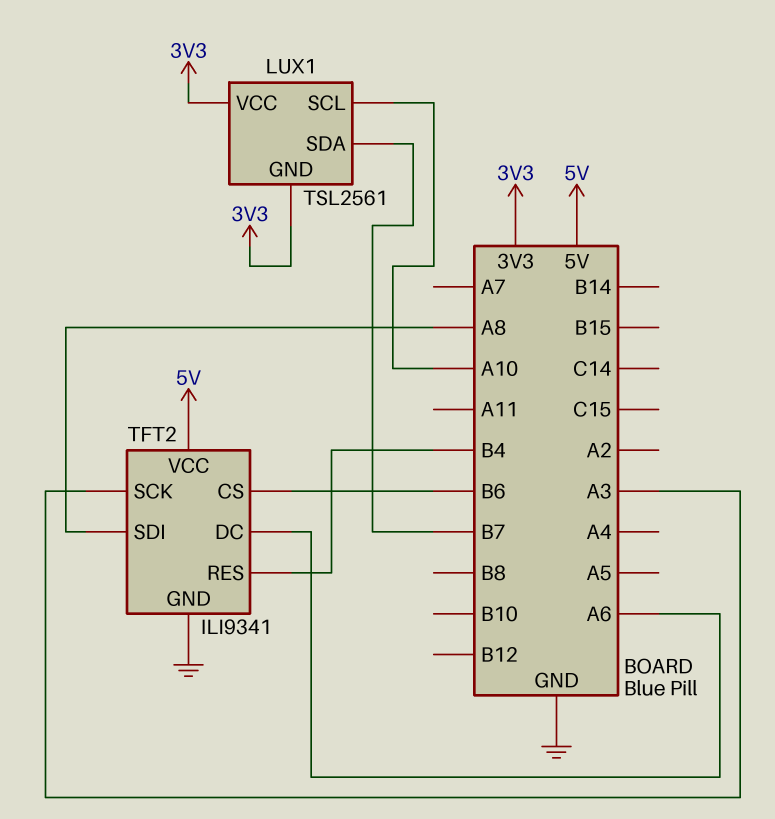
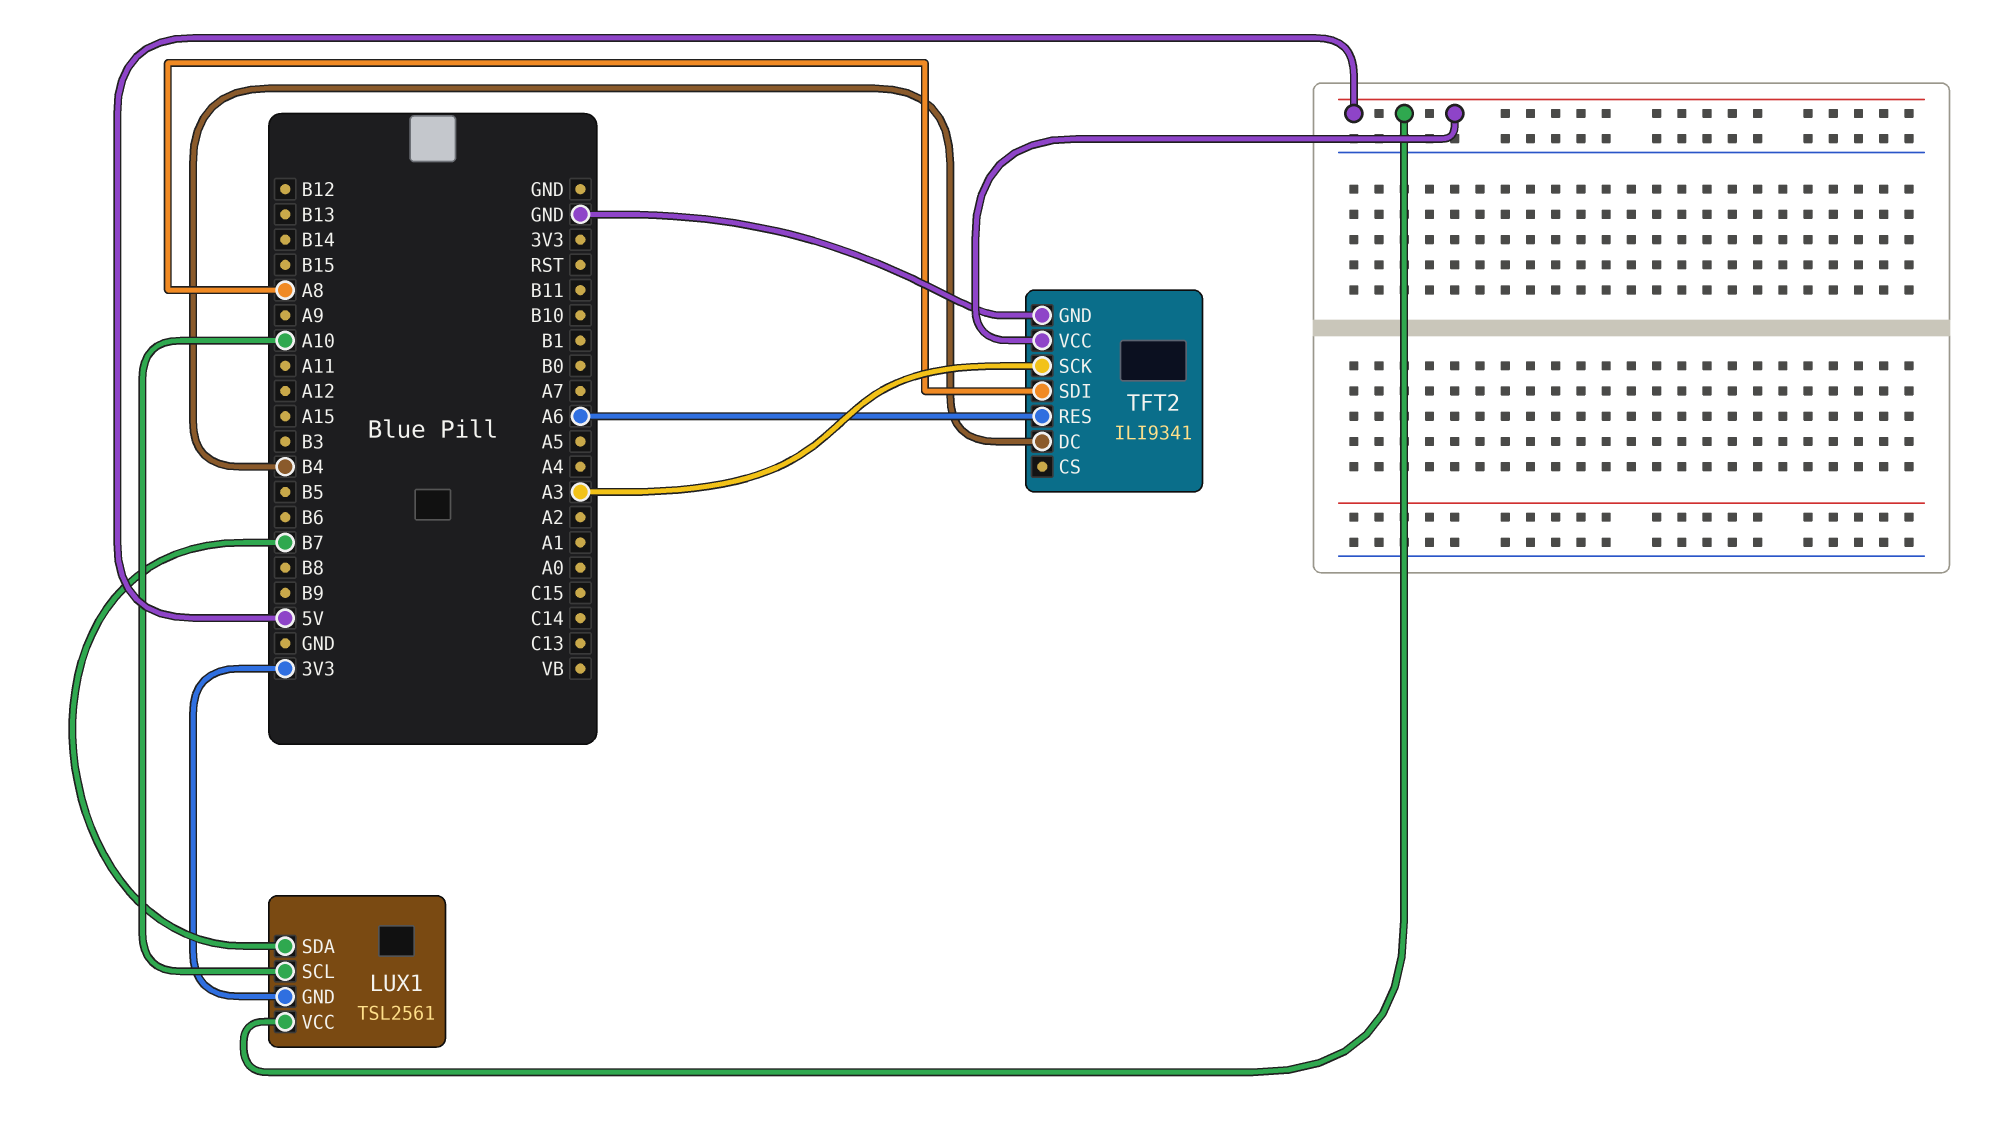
LUX1 pin VCC: 3V3 -> 5V
TFT2 pin CS: B6 -> none
TFT2 pin DC: A6 -> B4
TFT2 pin RES: B4 -> A6

